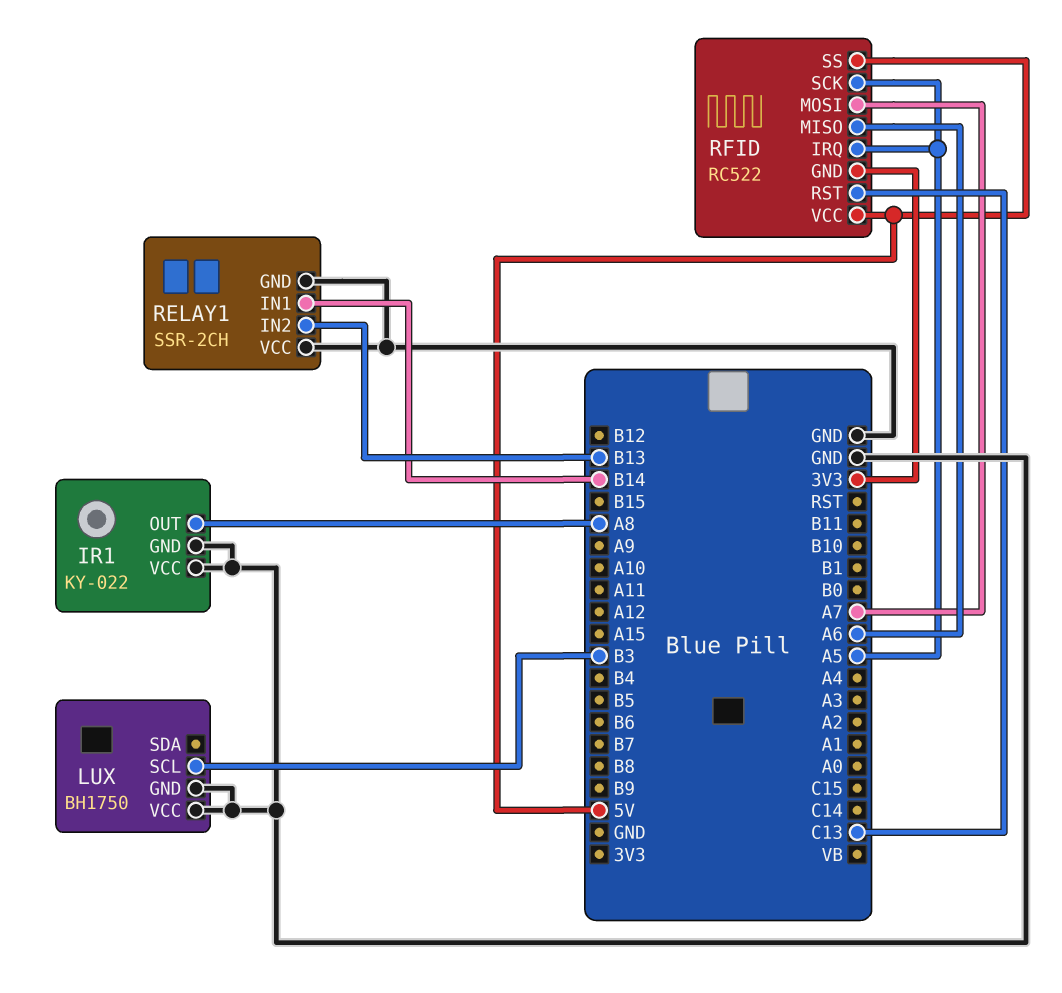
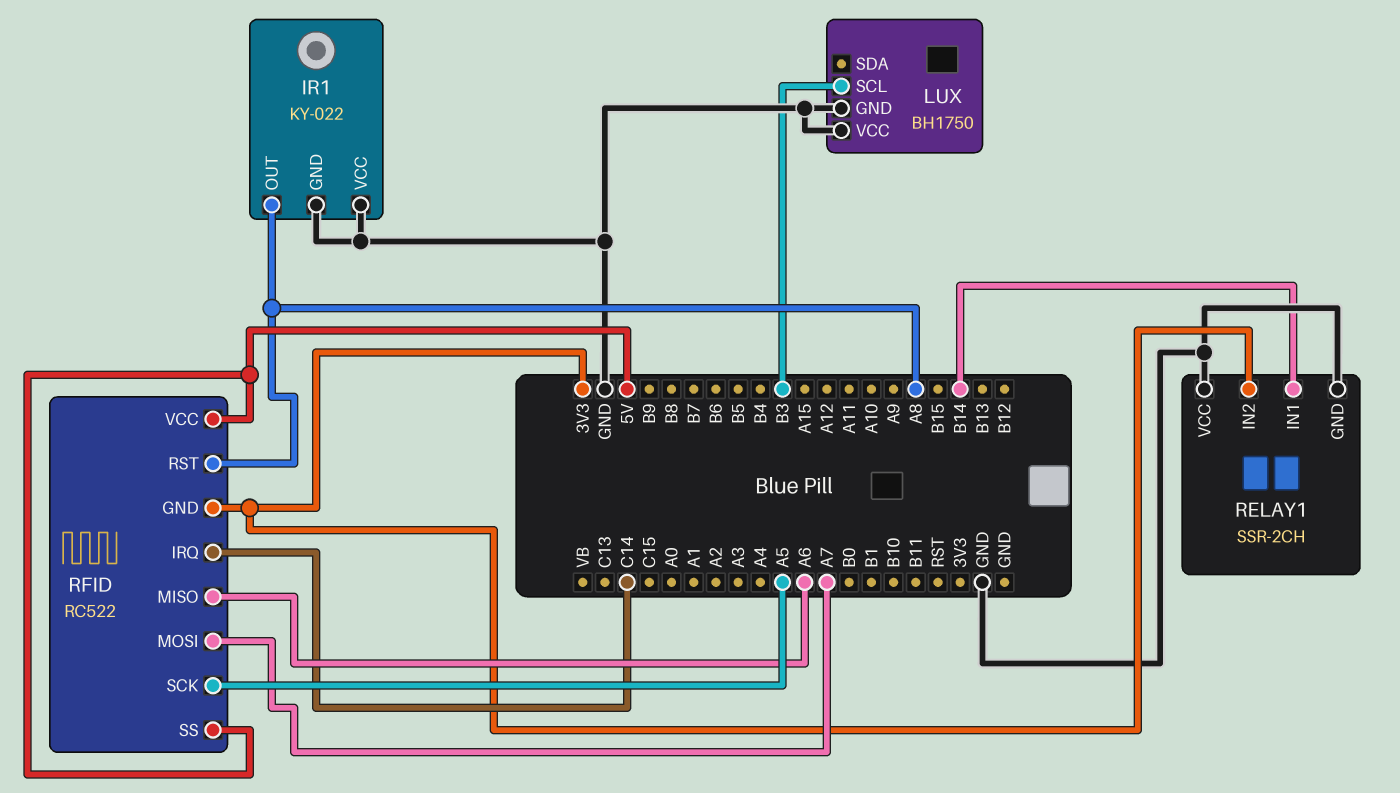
RELAY1 pin IN2: B13 -> 3V3
RFID pin IRQ: A5 -> C14
RFID pin RST: C13 -> A8

